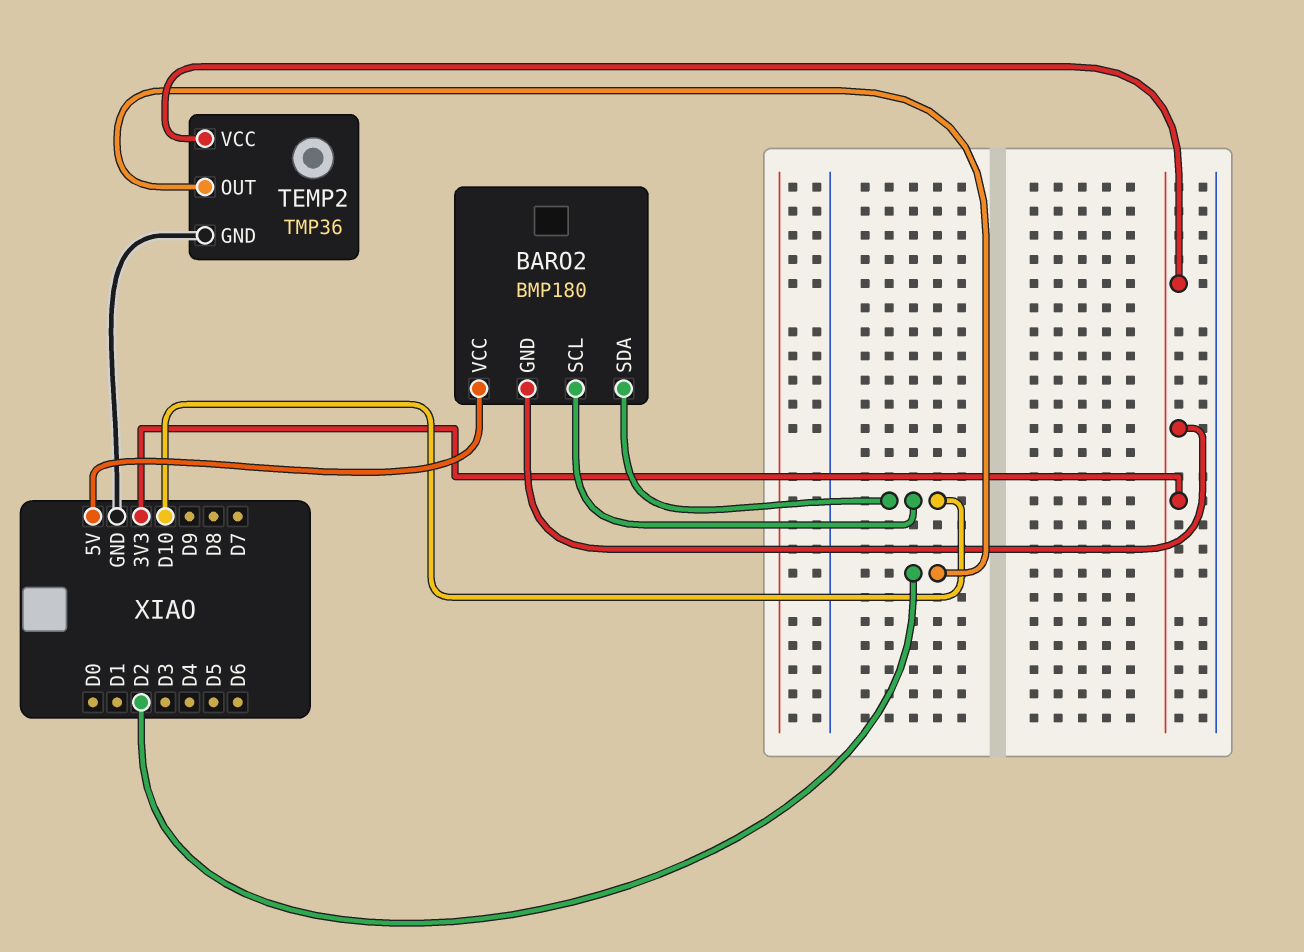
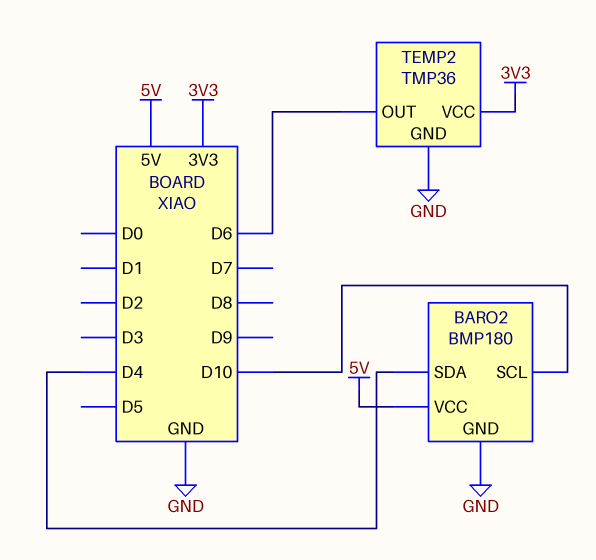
BARO2 pin GND: 3V3 -> GND
BARO2 pin SDA: D10 -> D4
TEMP2 pin OUT: D2 -> D6

